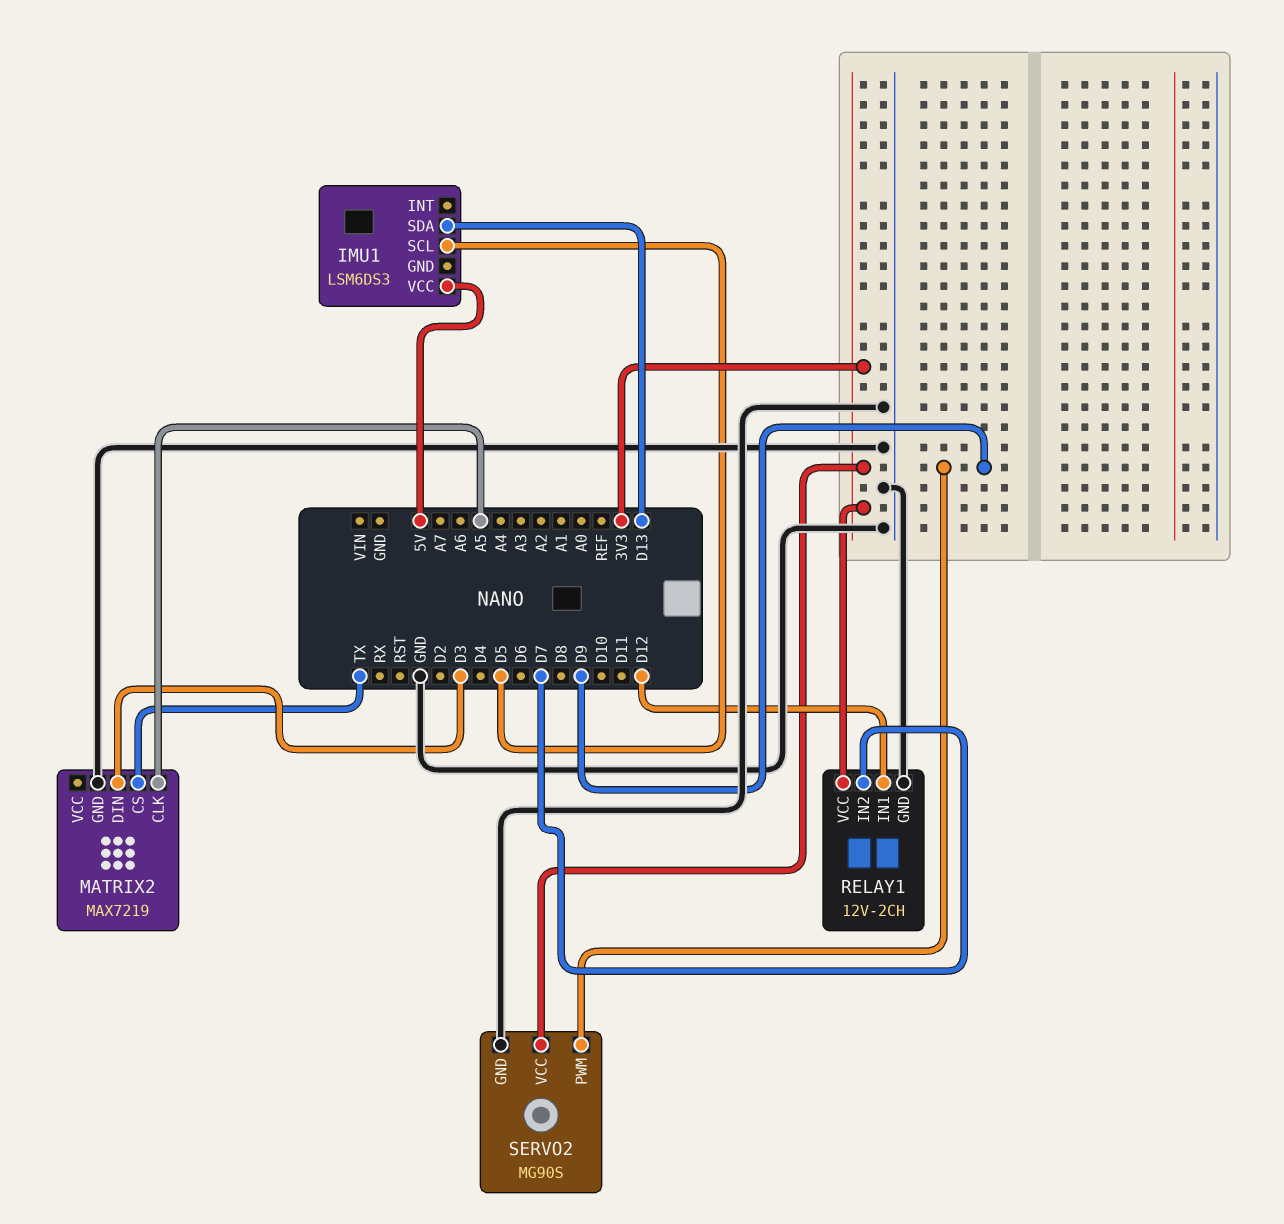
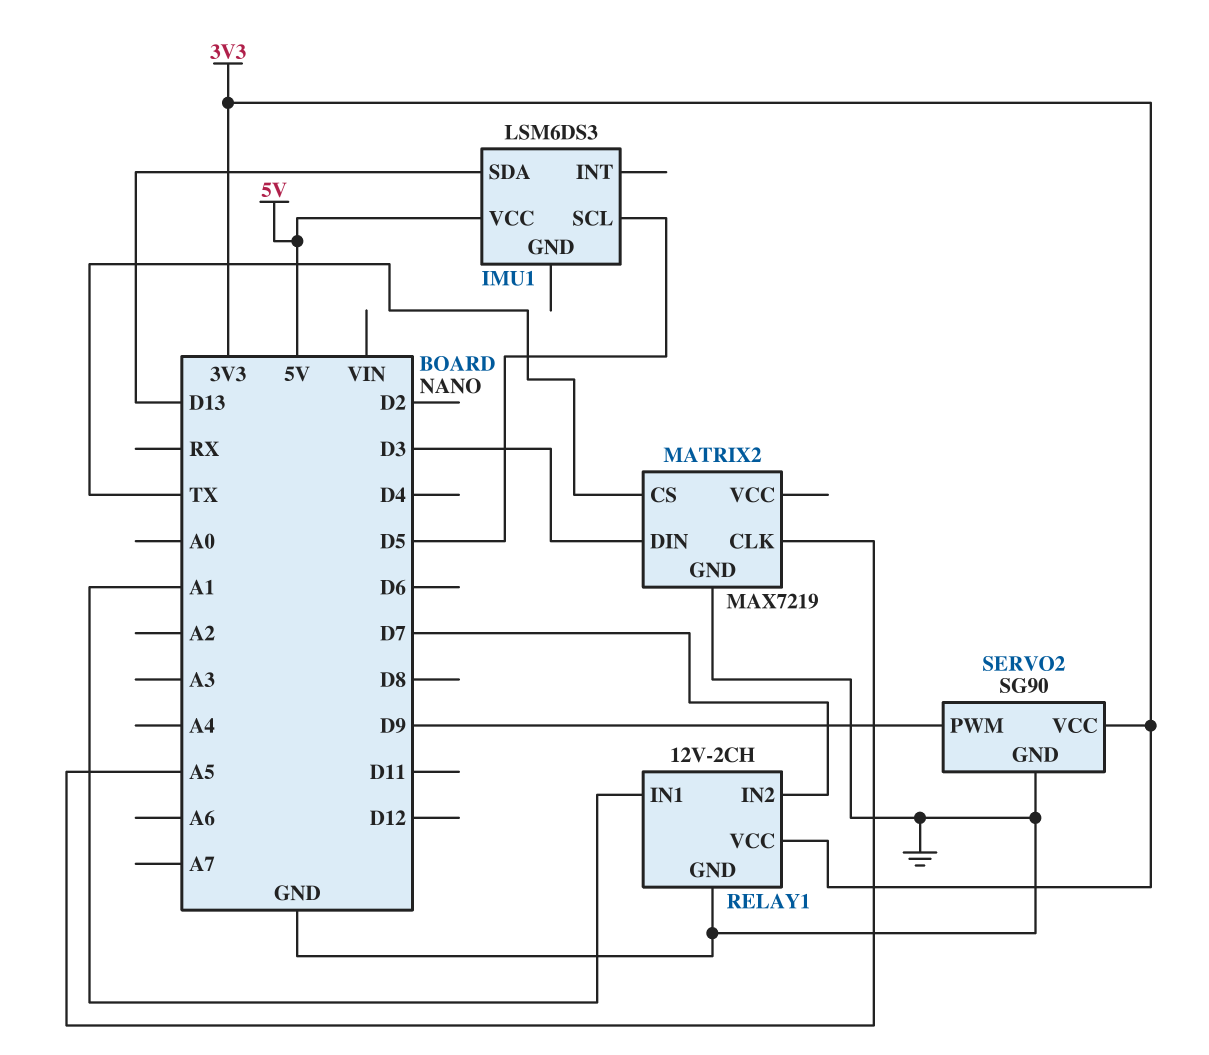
RELAY1 pin IN1: D12 -> A1
SERVO2: MG90S -> SG90

